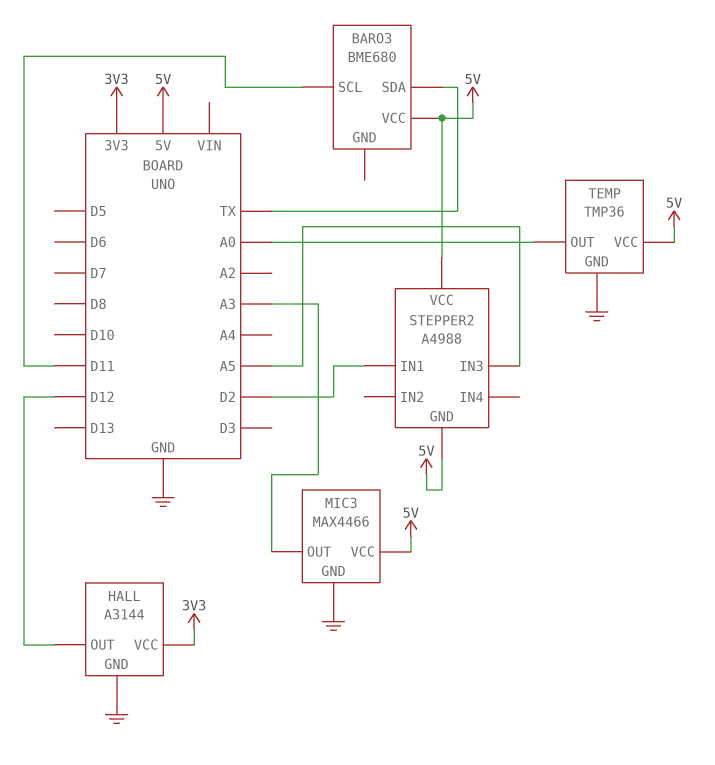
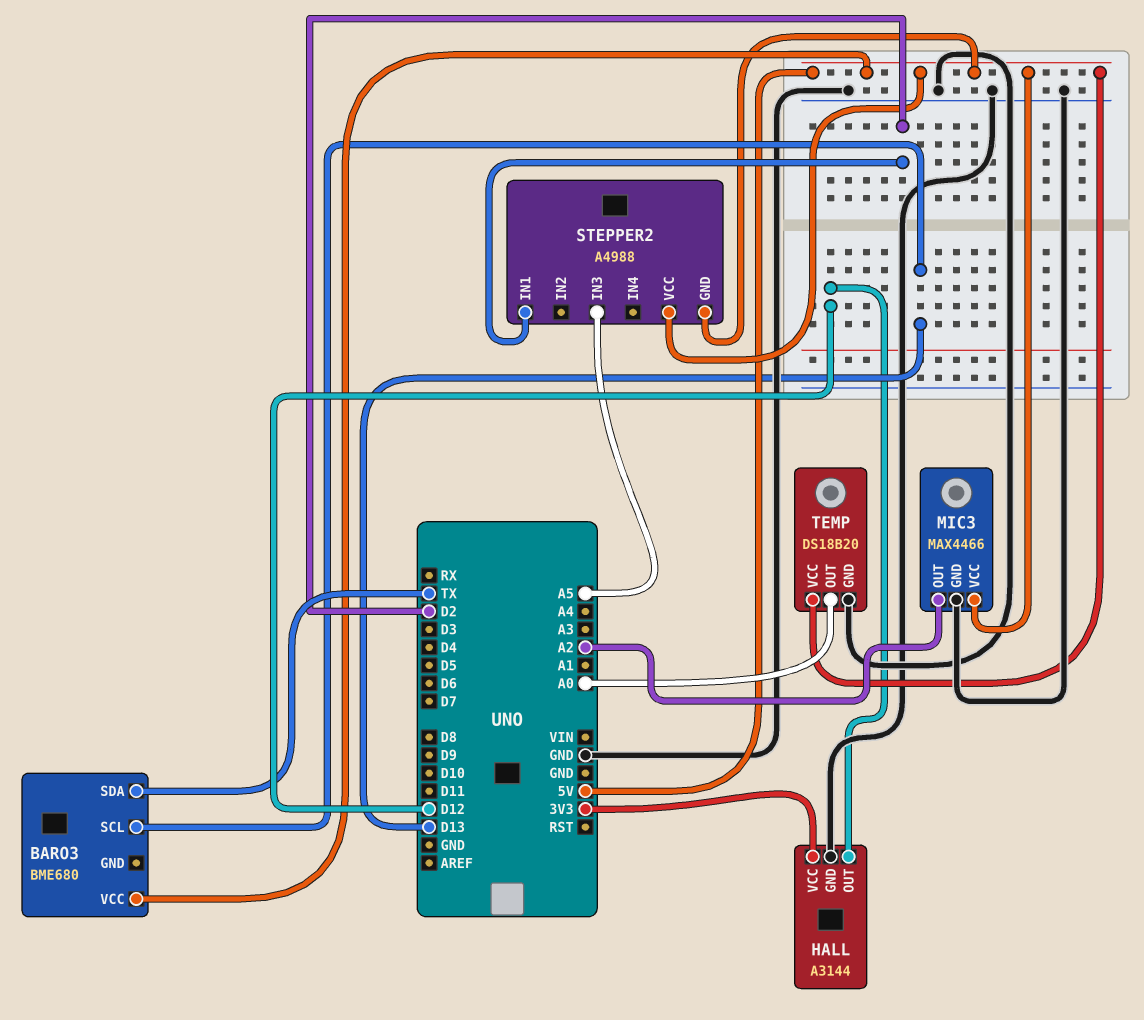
BARO3 pin SCL: D11 -> D13
MIC3 pin OUT: A3 -> A2
TEMP: TMP36 -> DS18B20

